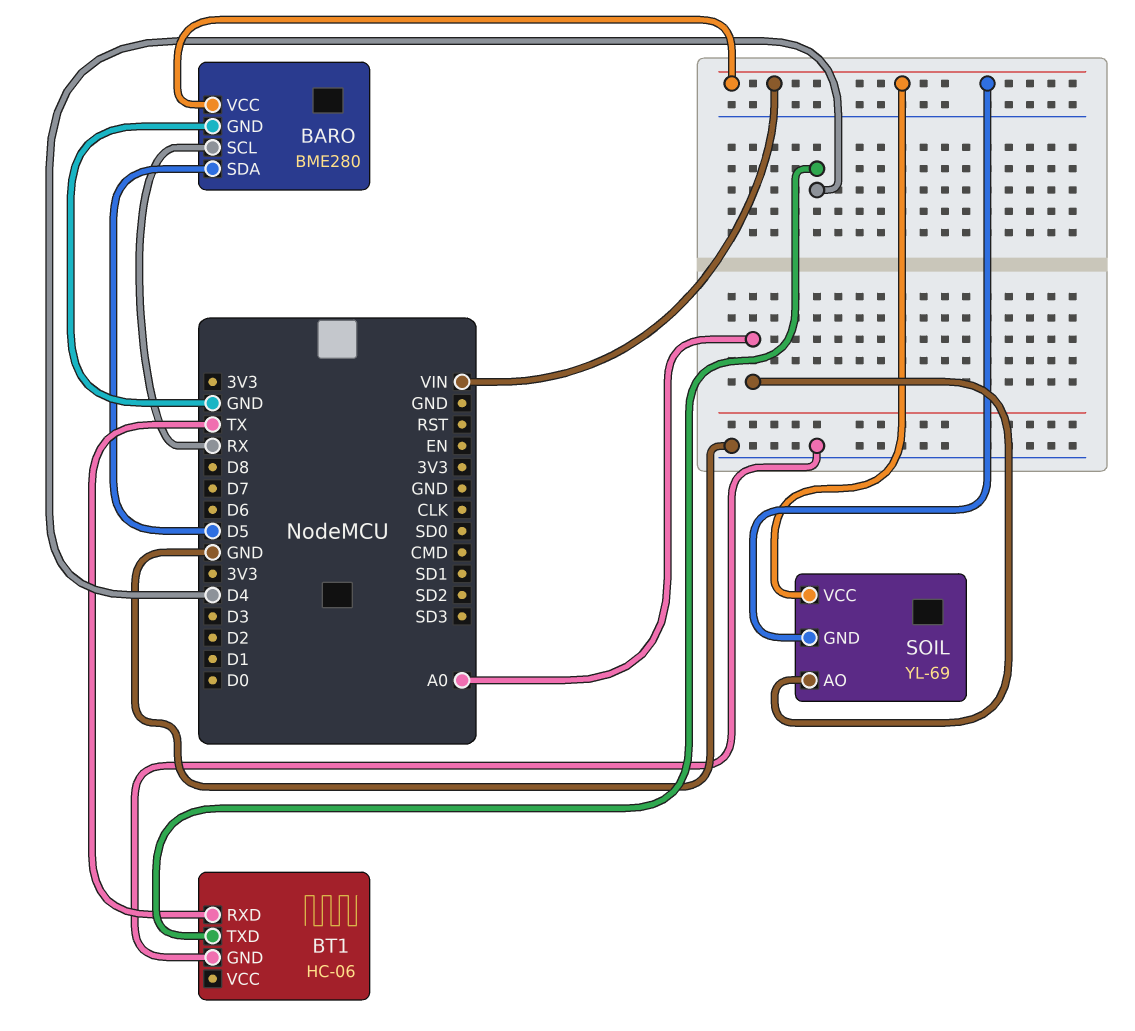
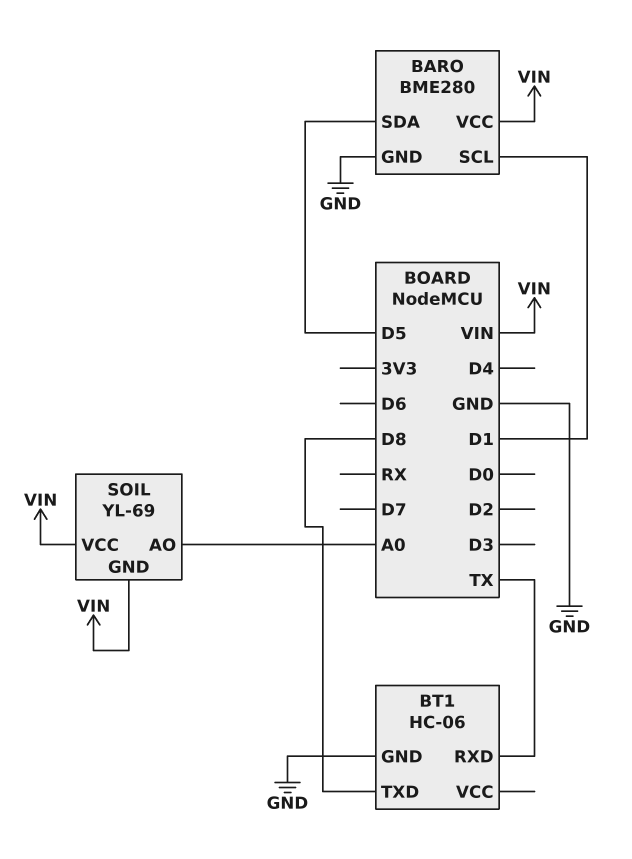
BARO pin SCL: RX -> D1
BT1 pin TXD: D4 -> D8

